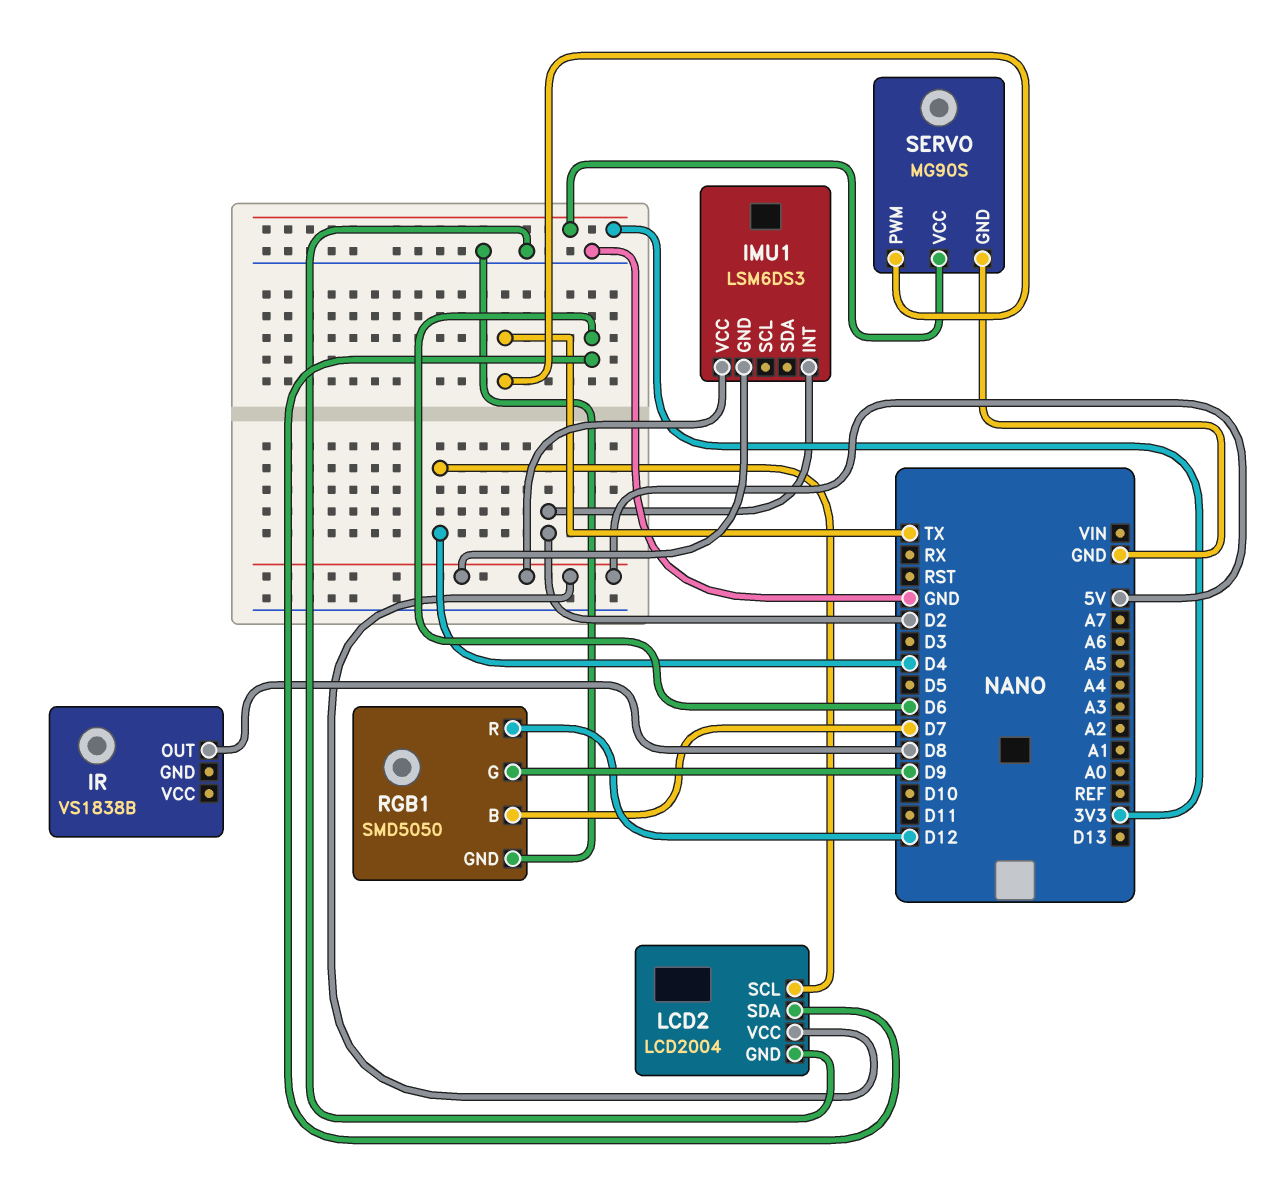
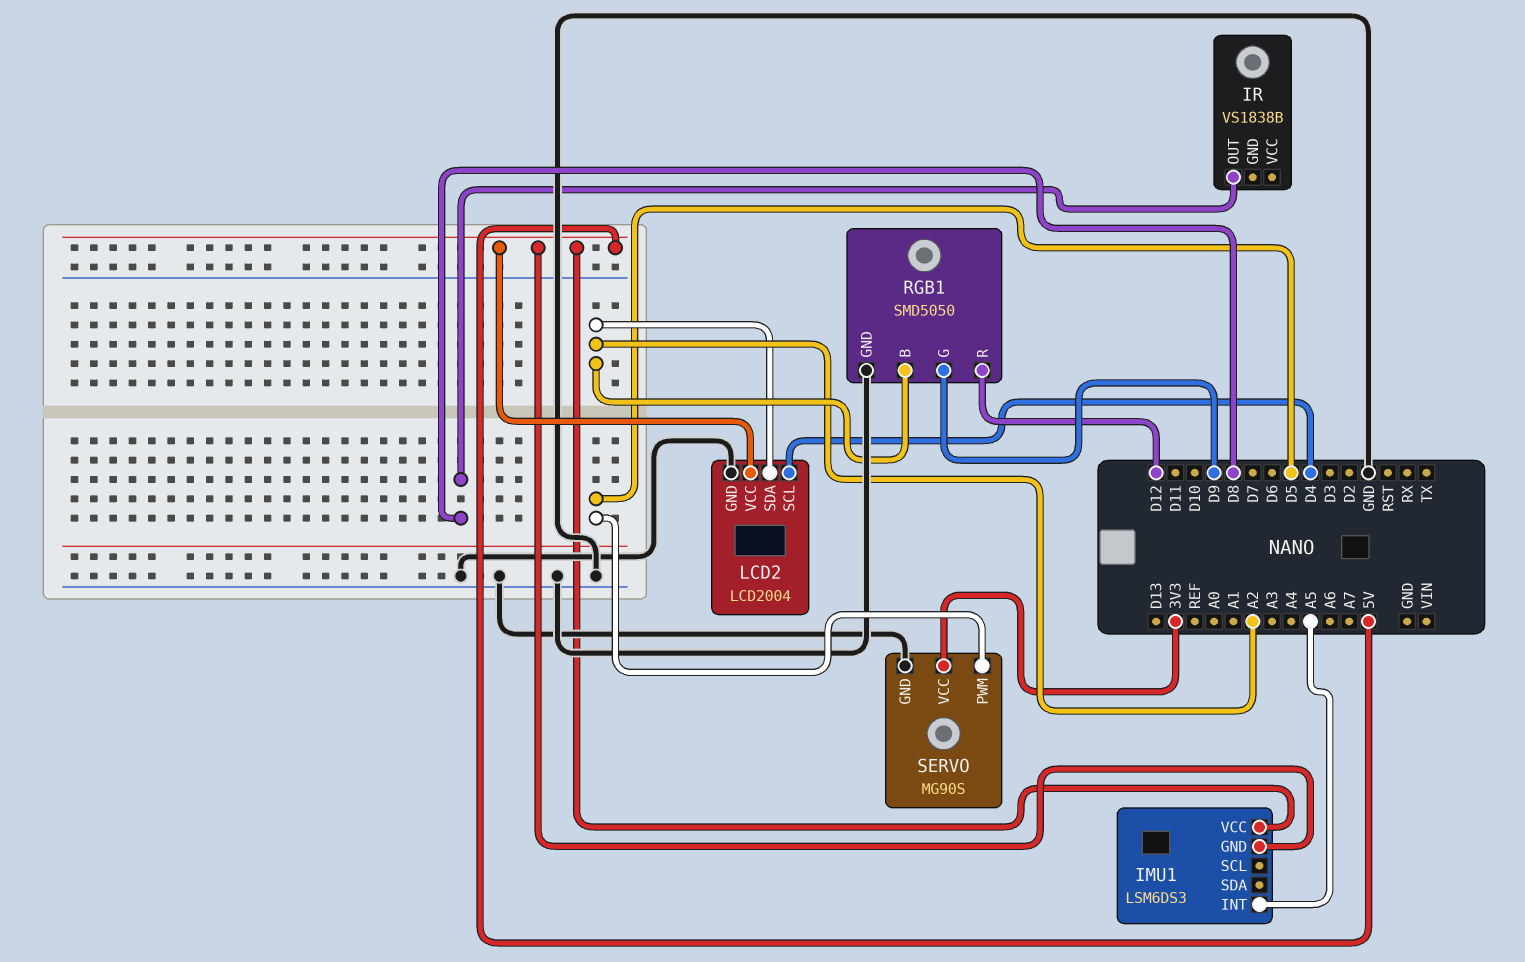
IMU1 pin INT: D2 -> A5
LCD2 pin SDA: D6 -> A2
RGB1 pin B: D7 -> A2
SERVO pin PWM: TX -> D5

